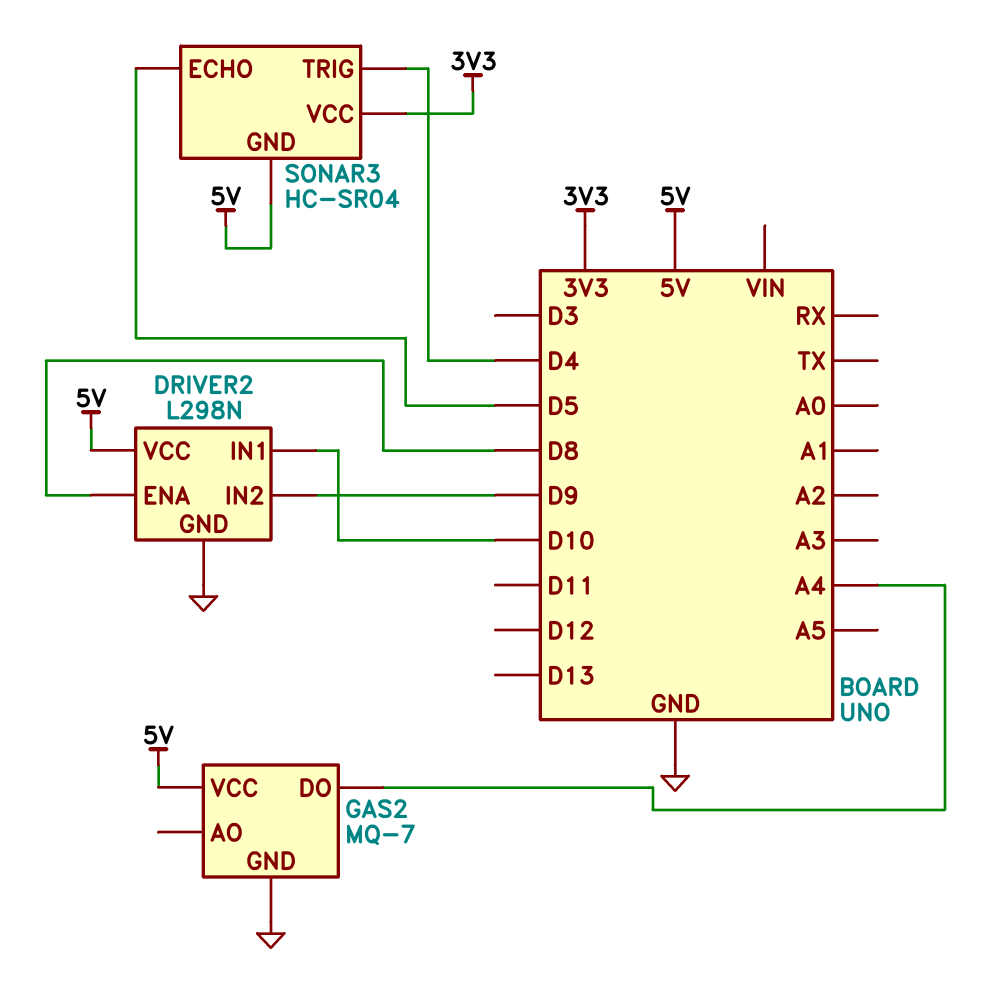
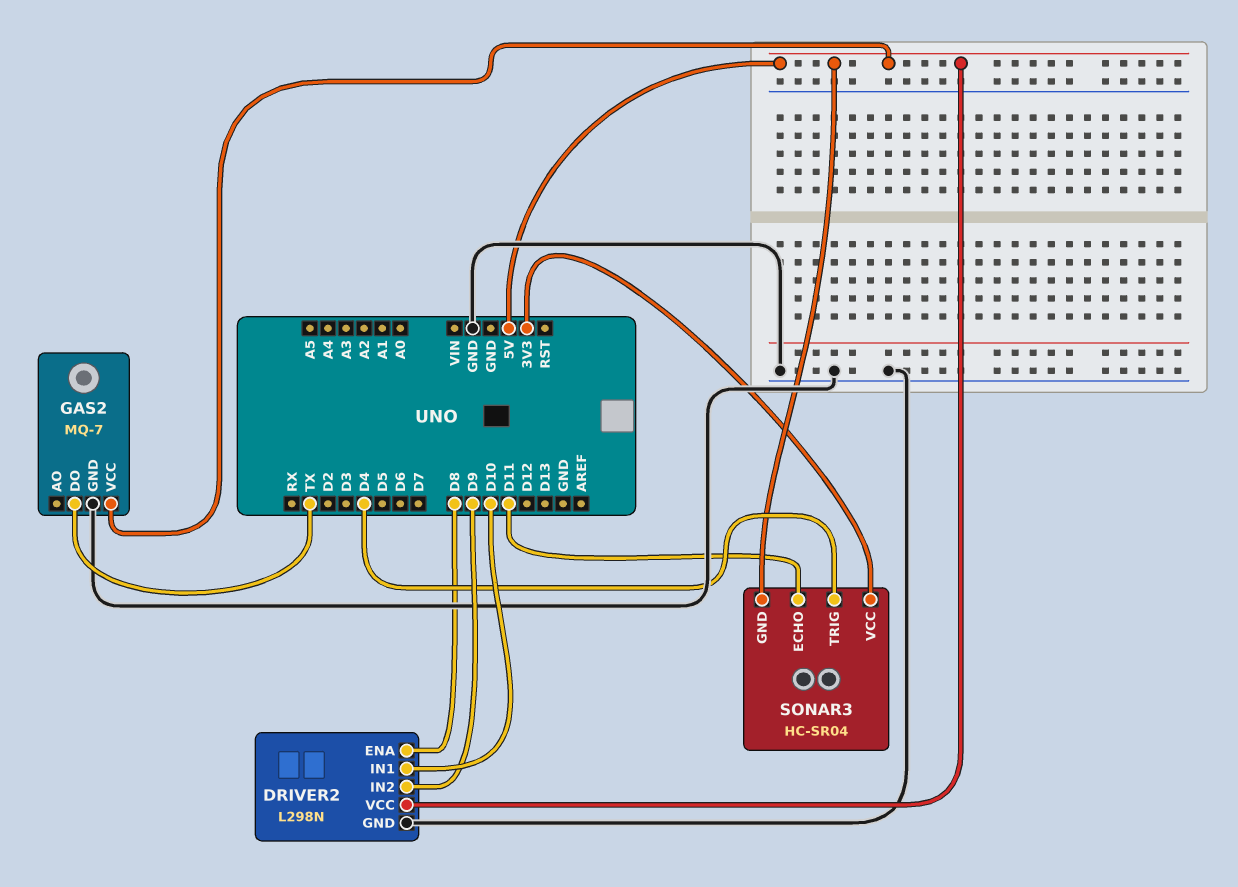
GAS2 pin DO: A4 -> TX
SONAR3 pin ECHO: D5 -> D11

